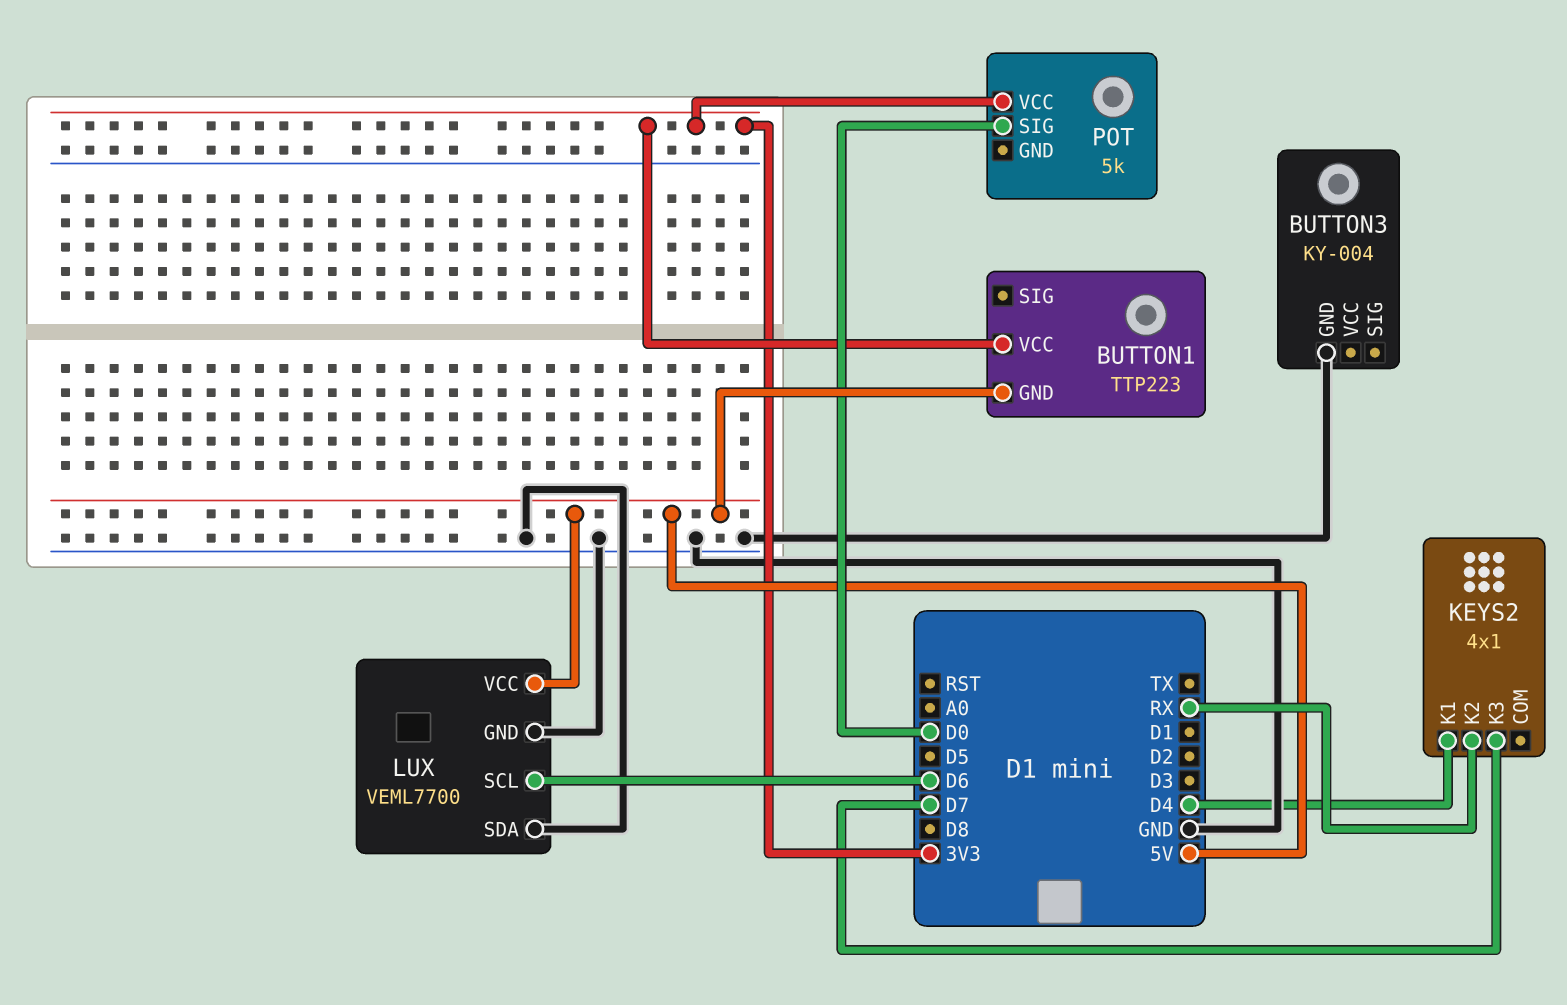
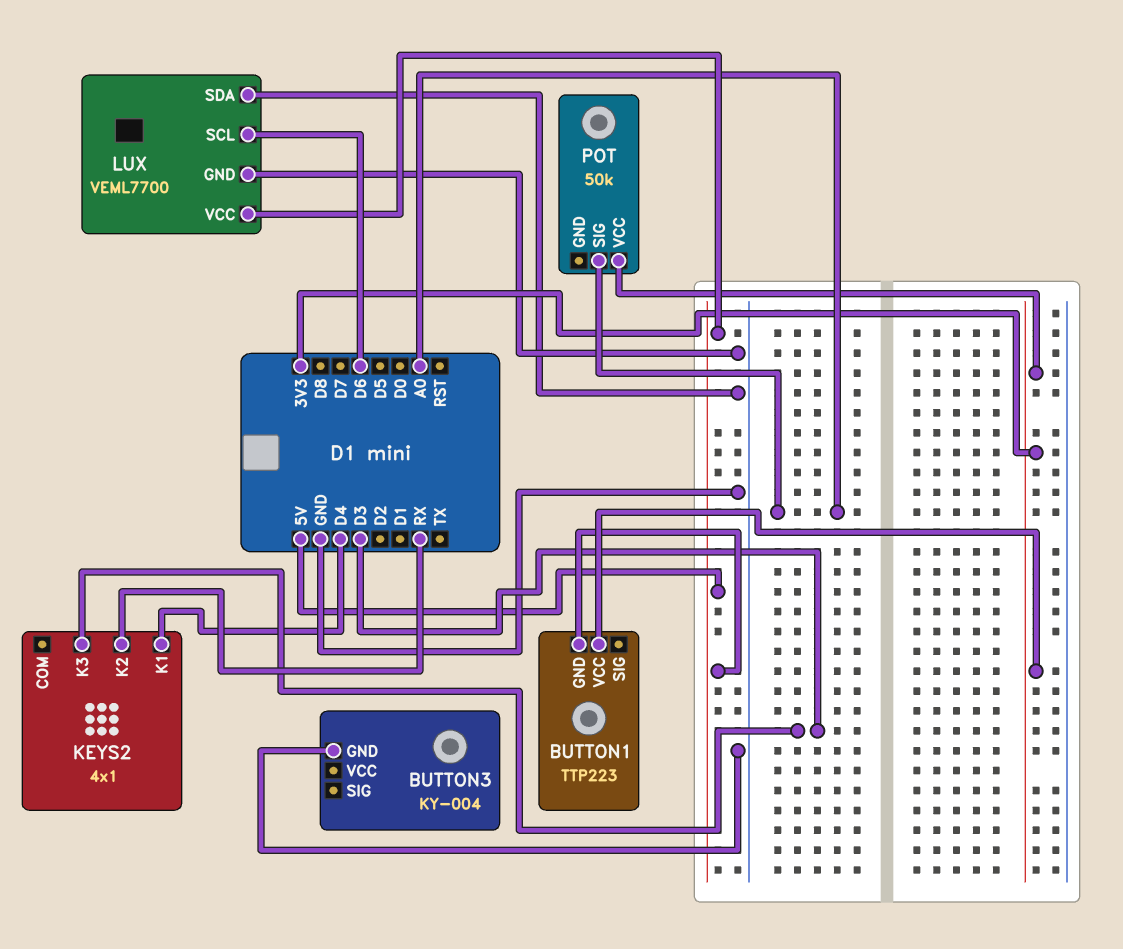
KEYS2 pin K3: D7 -> D3
POT: 5k -> 50k
POT pin SIG: D0 -> A0

